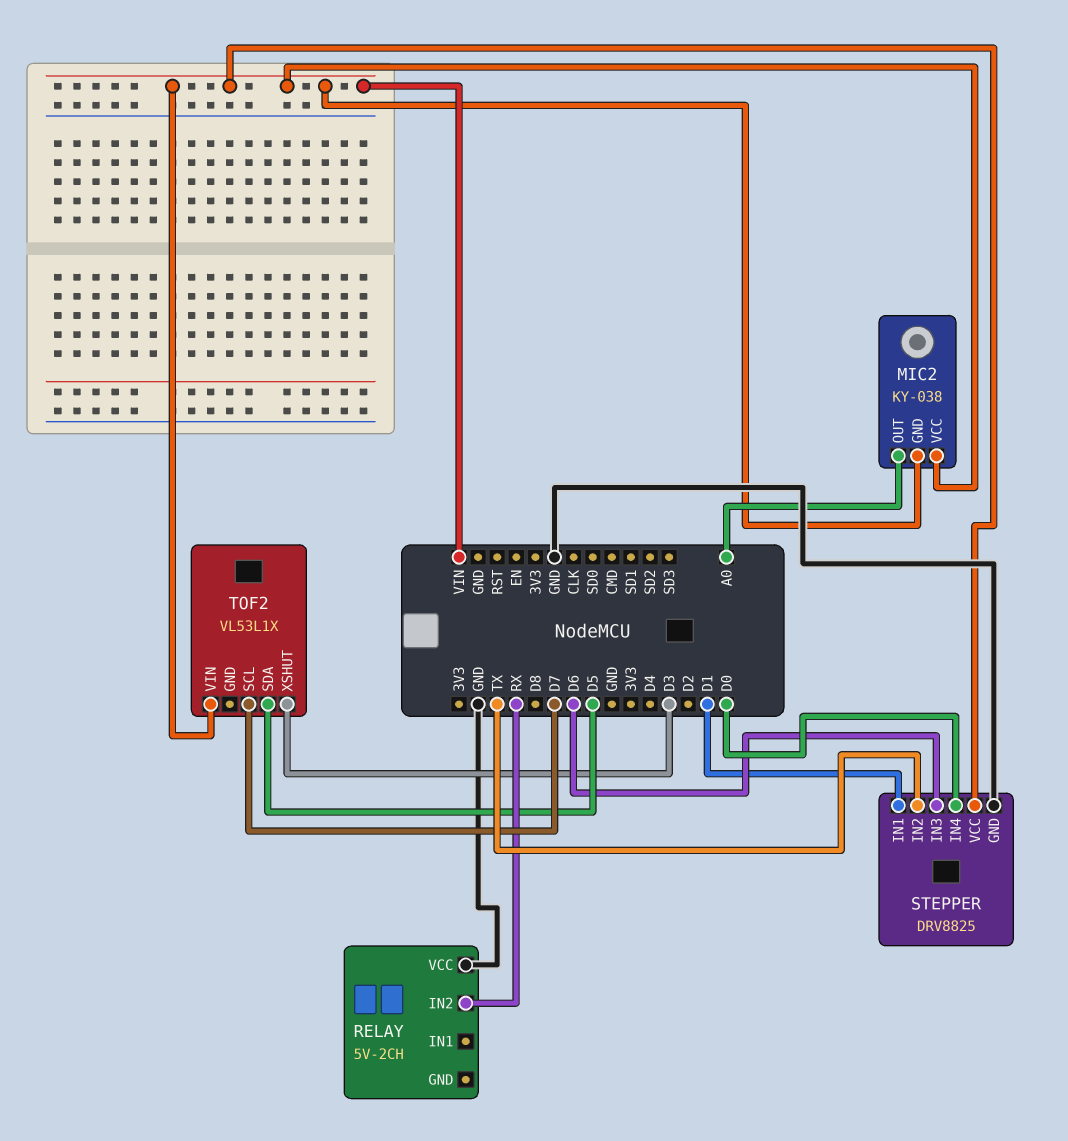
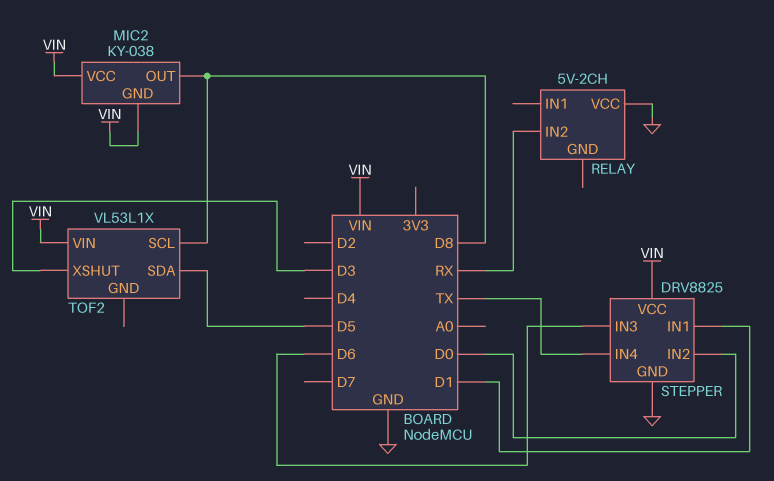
MIC2 pin OUT: A0 -> D8
STEPPER pin IN2: TX -> D0
STEPPER pin IN4: D0 -> TX
TOF2 pin SCL: D7 -> D8

